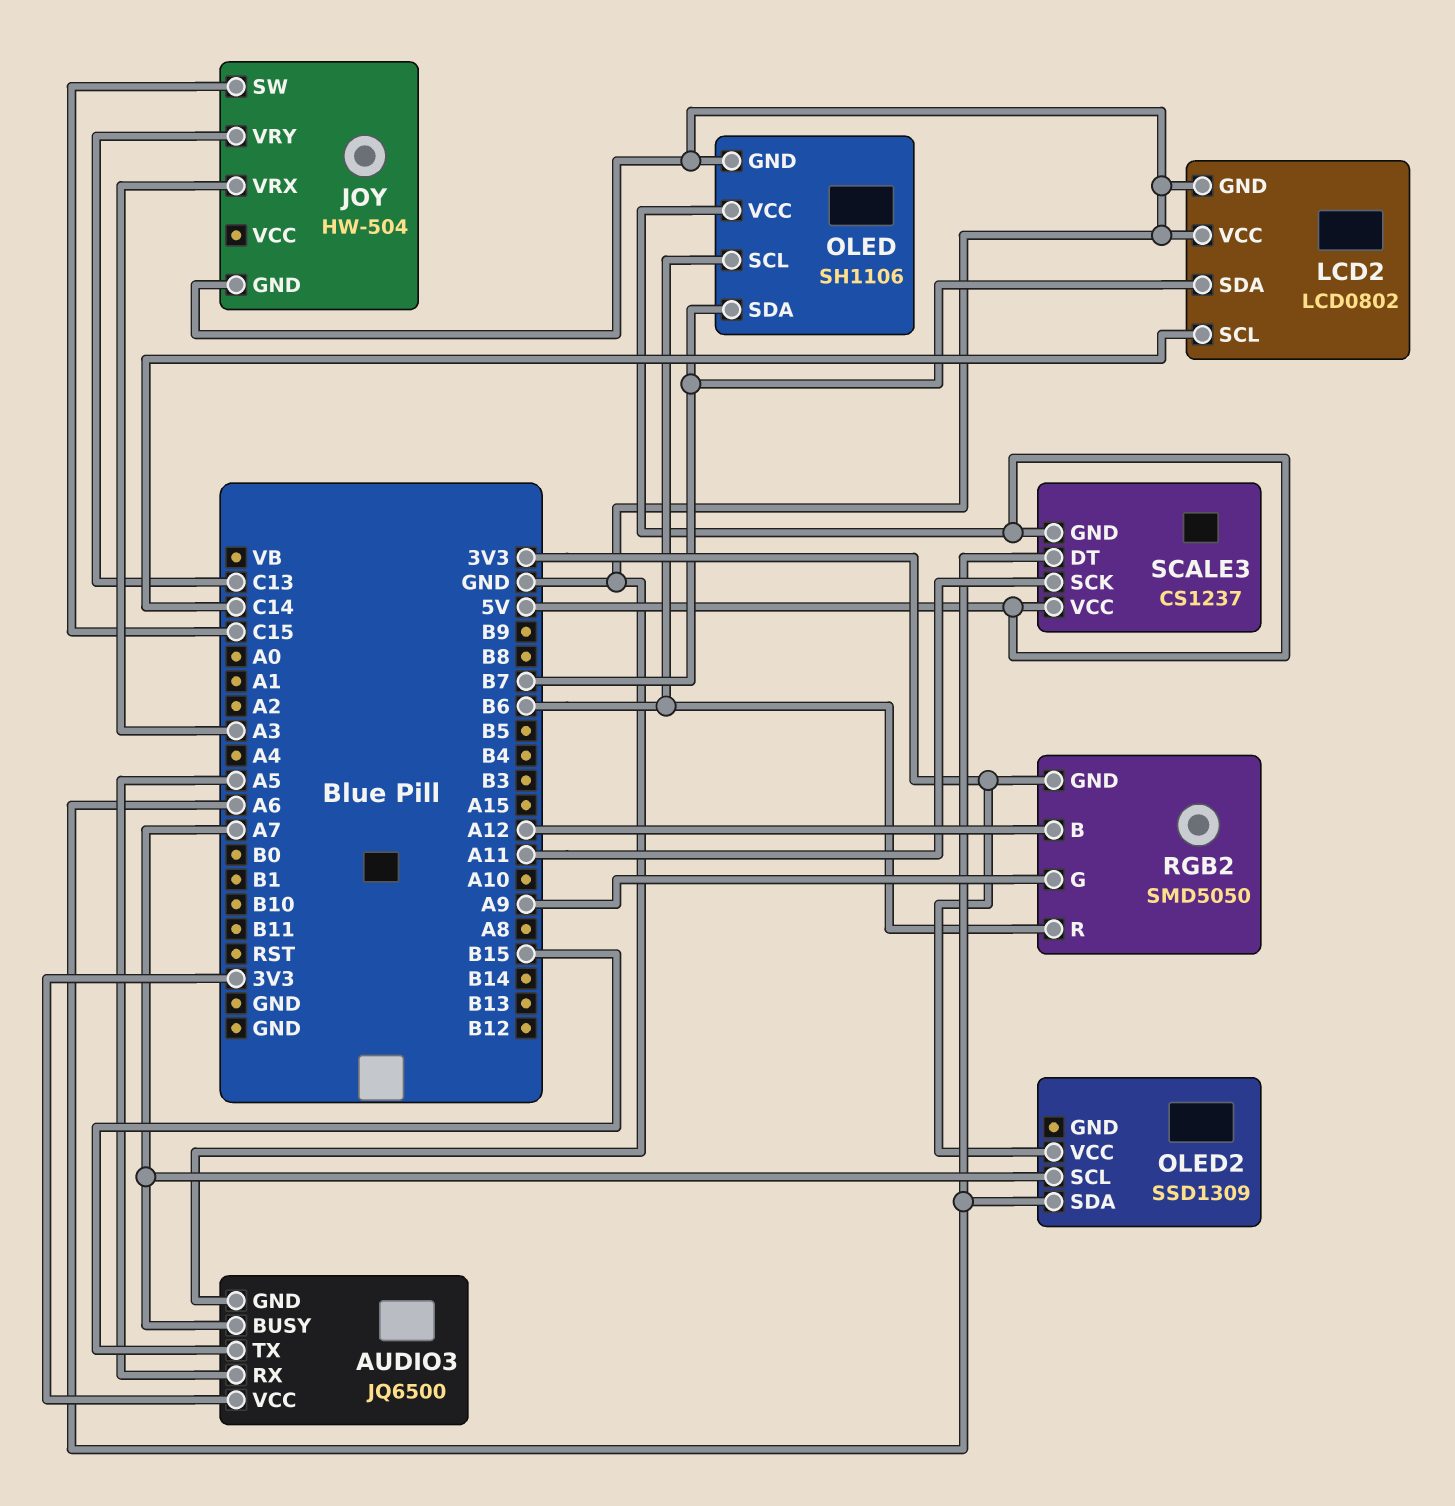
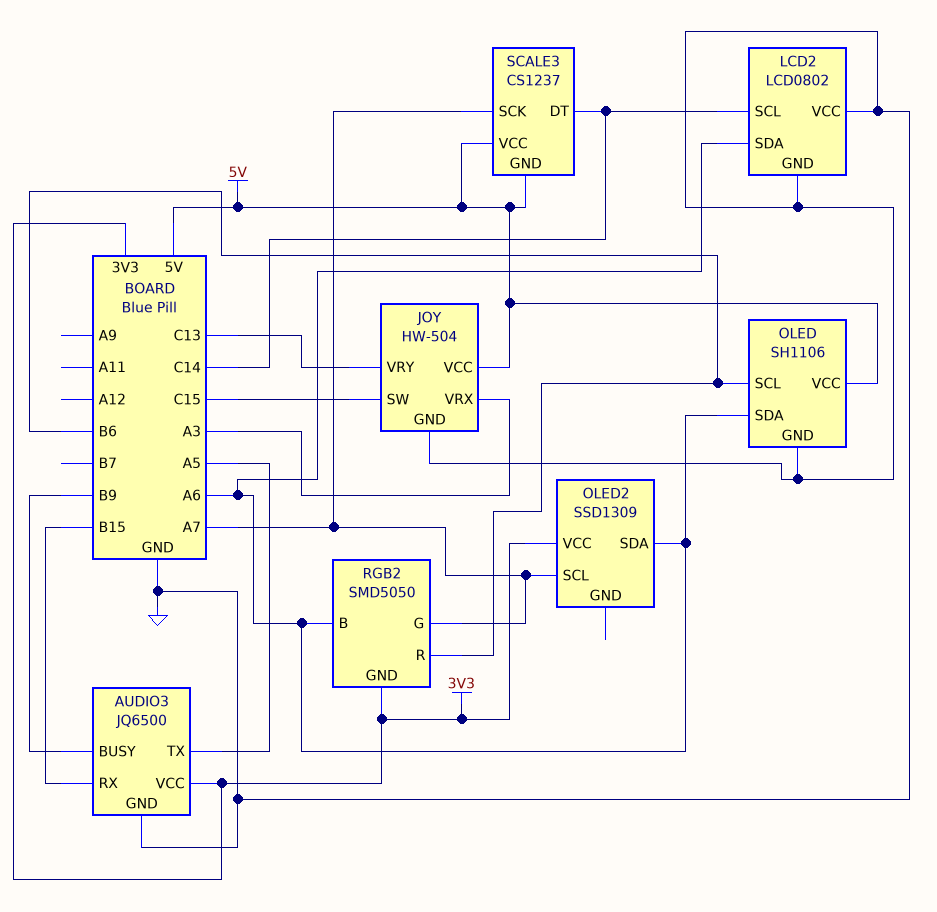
AUDIO3 pin BUSY: A7 -> B9
AUDIO3 pin RX: A5 -> B15
AUDIO3 pin TX: B15 -> A5
JOY pin VCC: none -> 5V
LCD2 pin SDA: B7 -> A6
OLED pin SDA: B7 -> A6
RGB2 pin B: A12 -> A6
RGB2 pin G: A9 -> A7
SCALE3 pin DT: A6 -> C14
SCALE3 pin SCK: A11 -> A7

